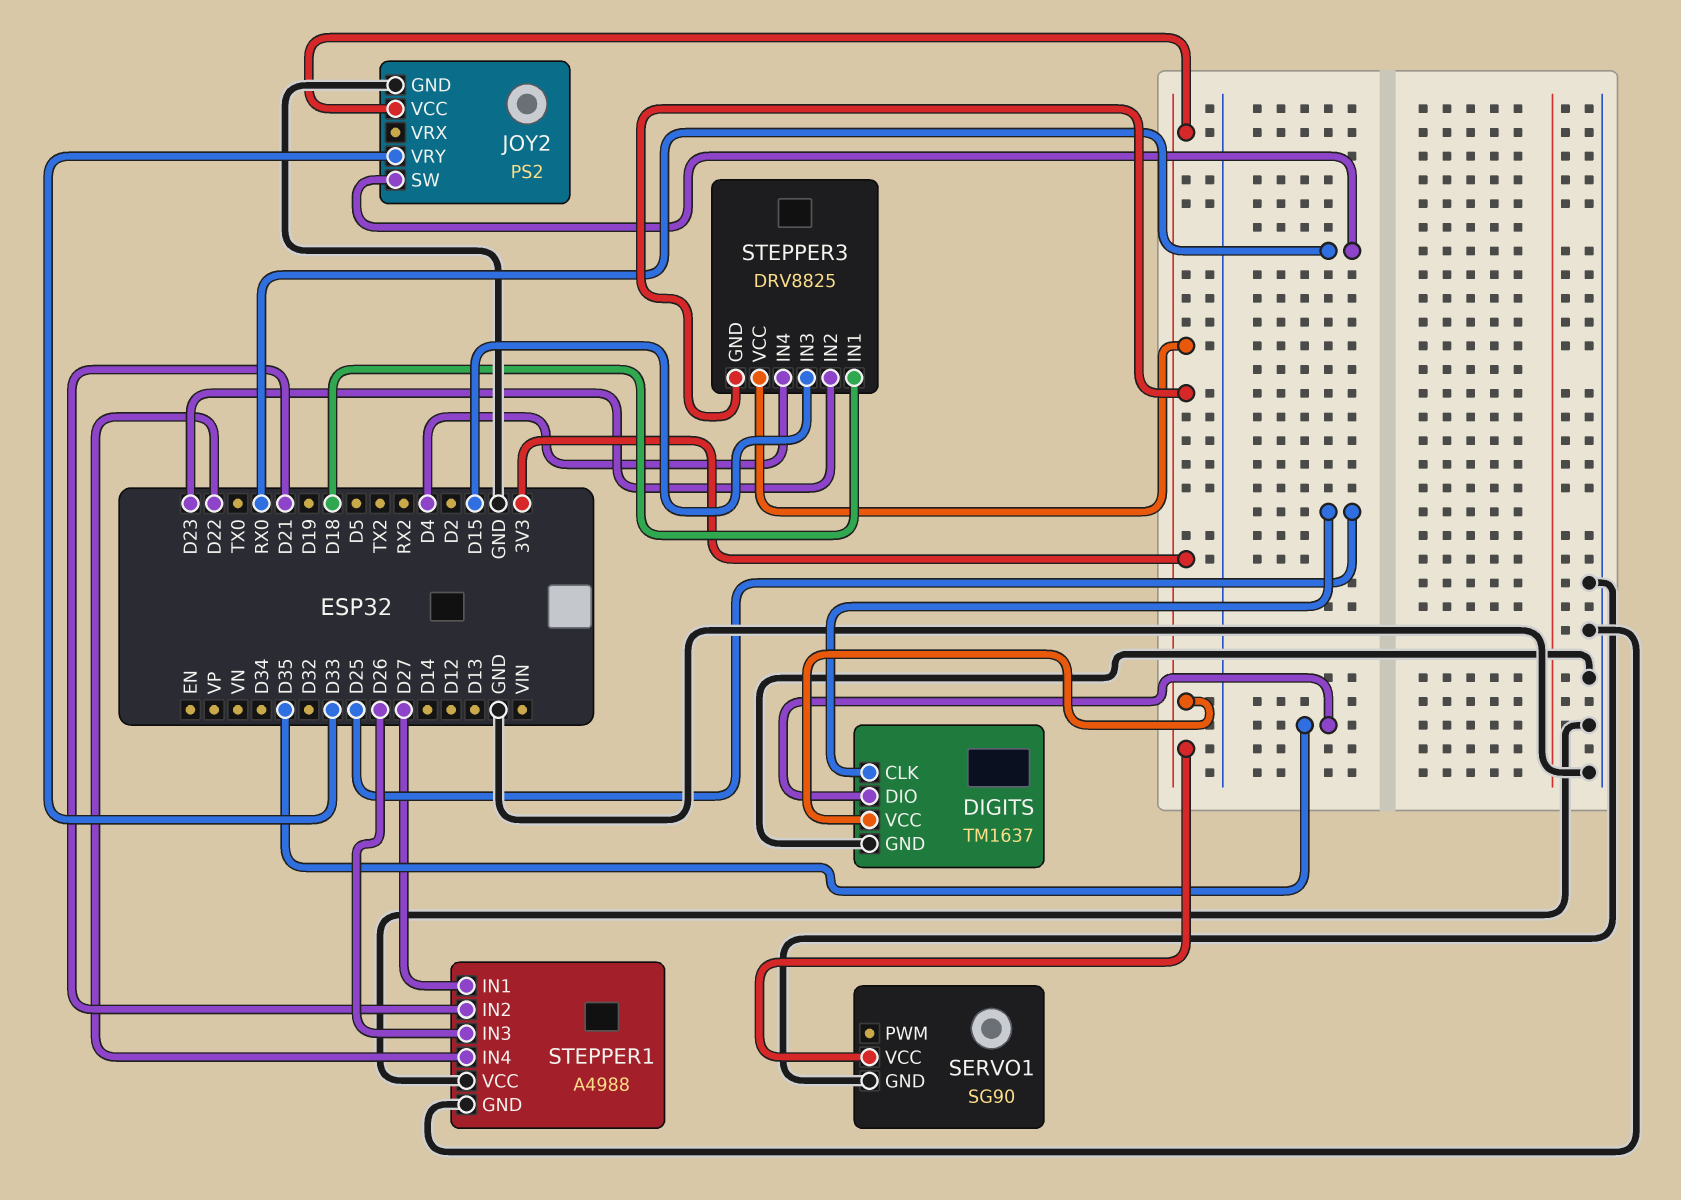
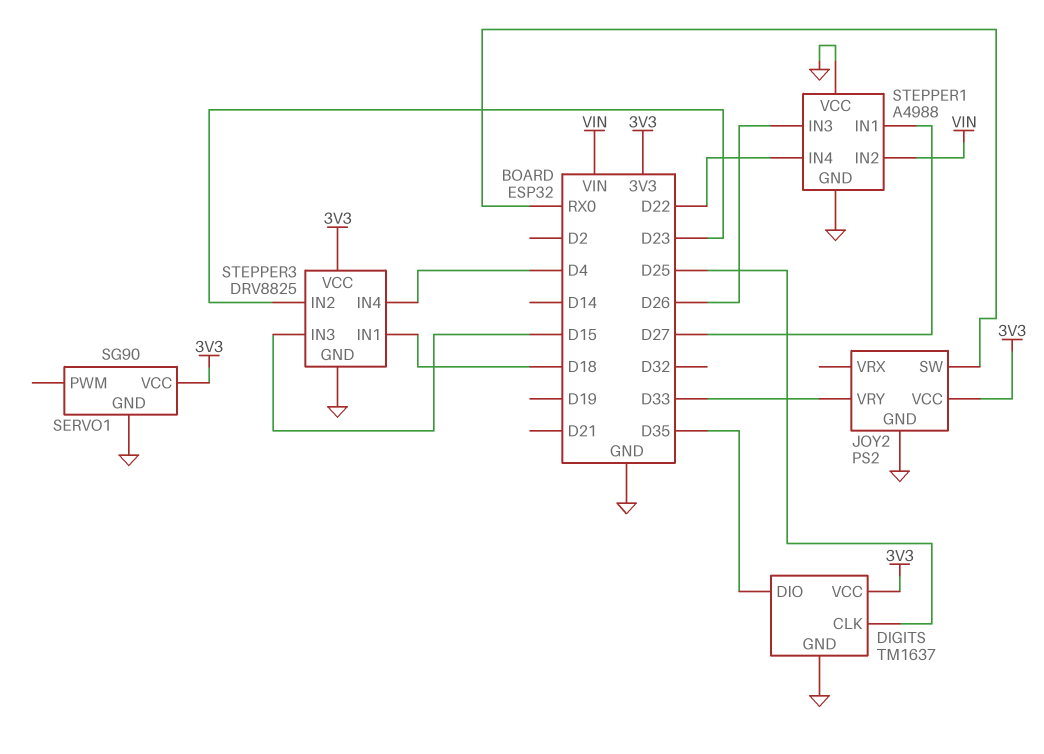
STEPPER1 pin IN2: D21 -> VIN
STEPPER3 pin GND: 3V3 -> GND

